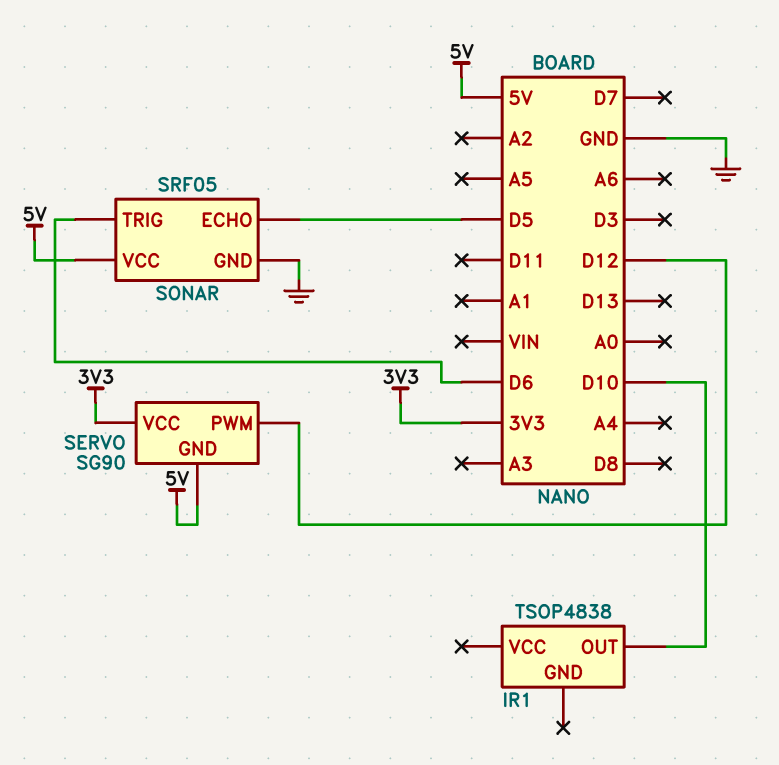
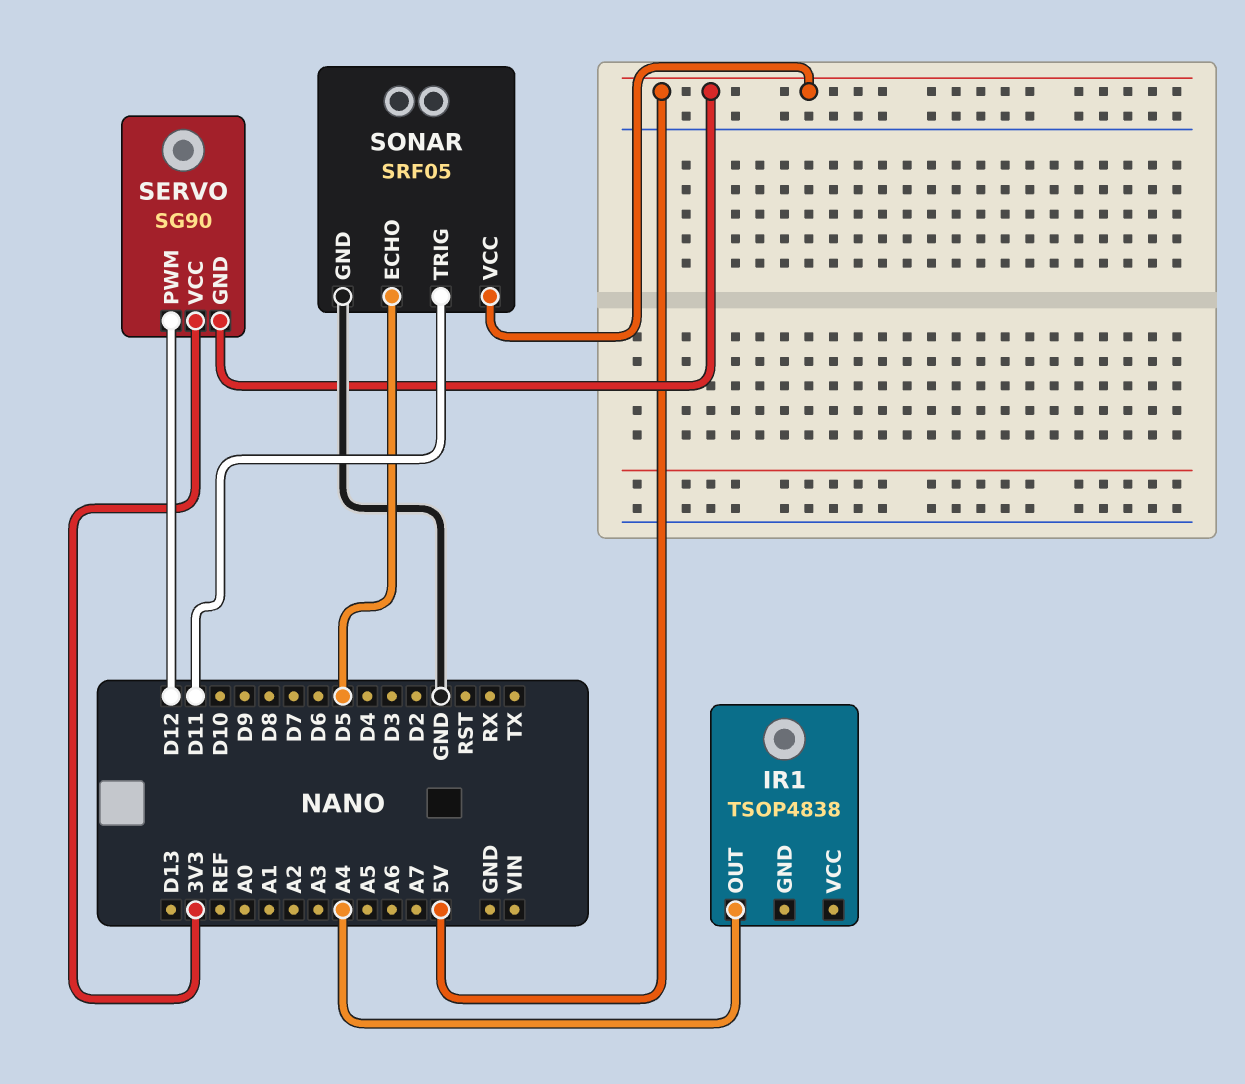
IR1 pin OUT: D10 -> A4
SONAR pin TRIG: D6 -> D11

